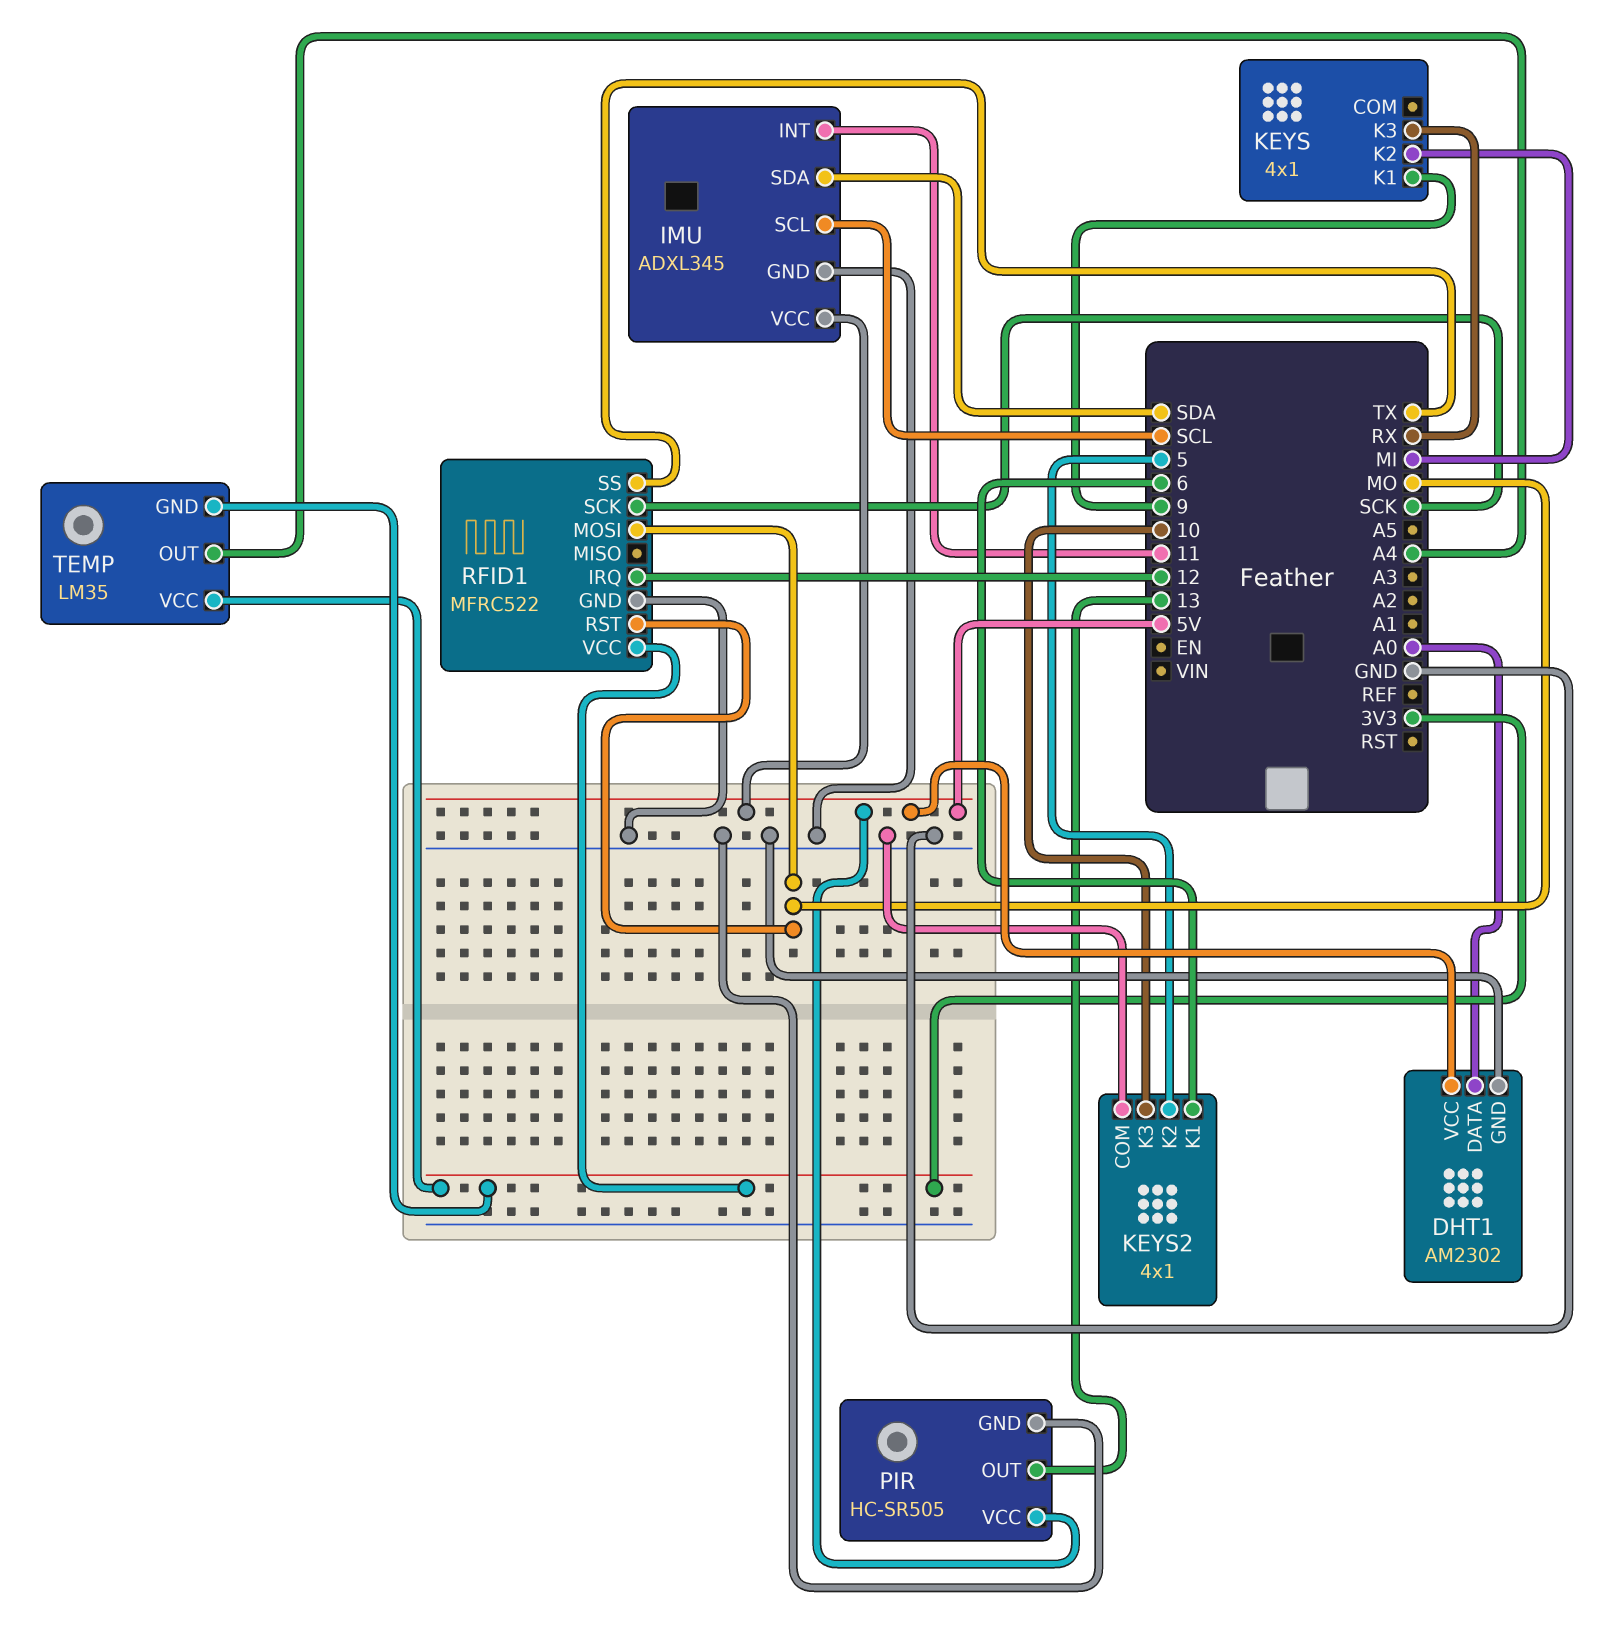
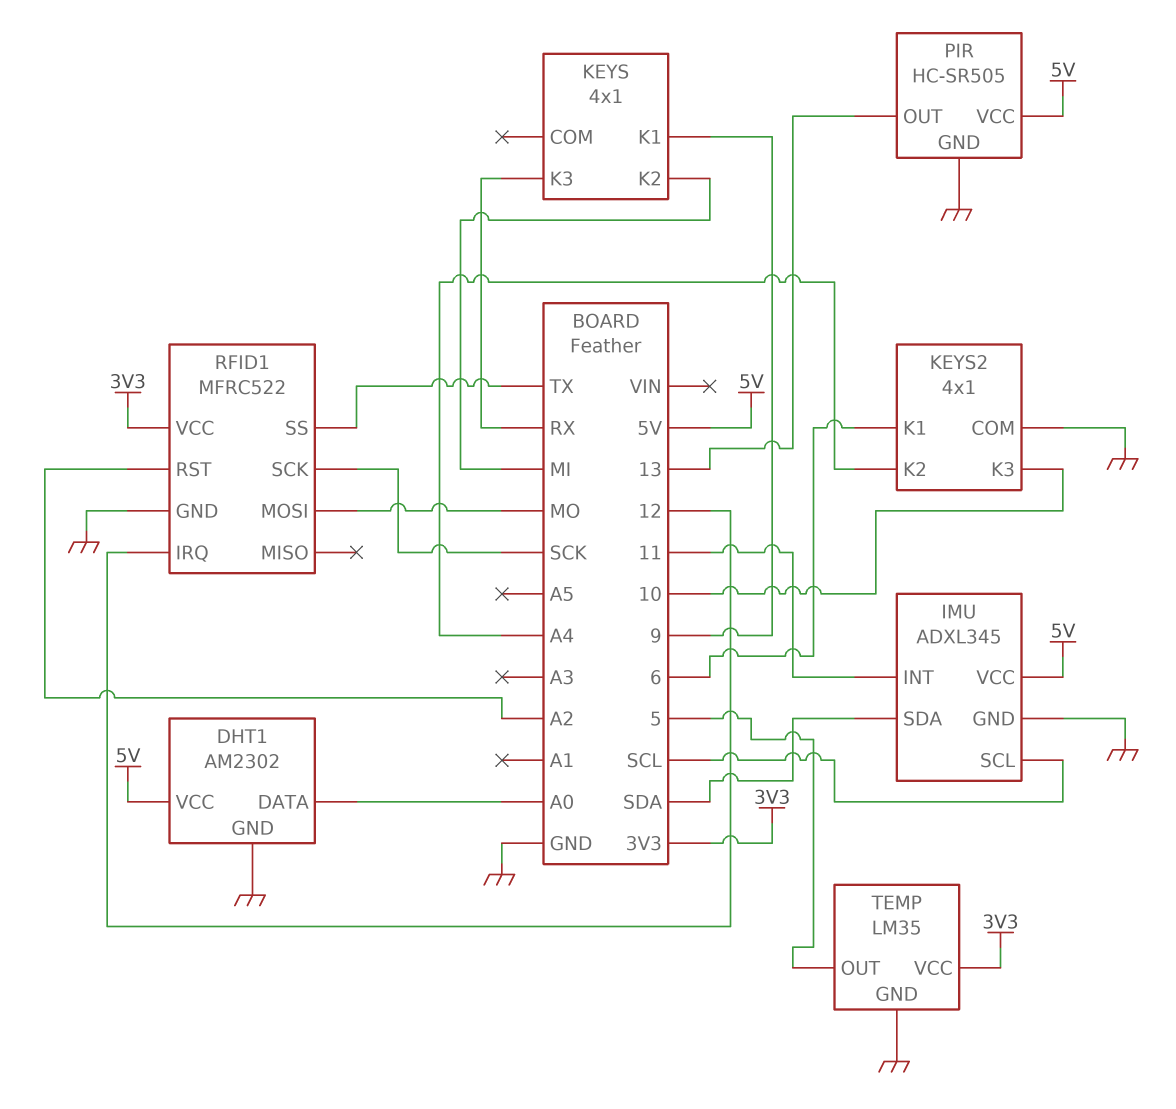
KEYS2 pin K2: 5 -> A4
RFID1 pin RST: MO -> A2
TEMP pin GND: 3V3 -> GND
TEMP pin OUT: A4 -> 5

